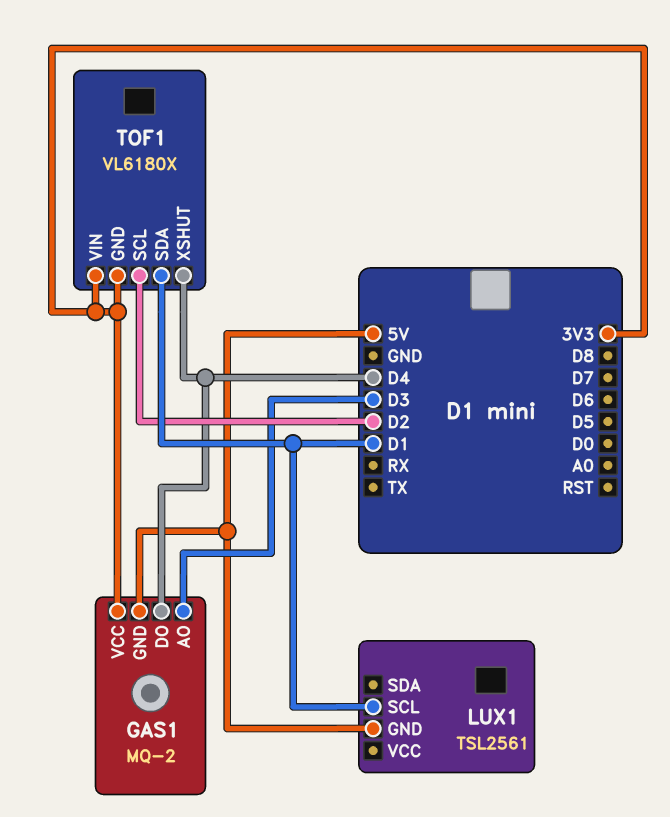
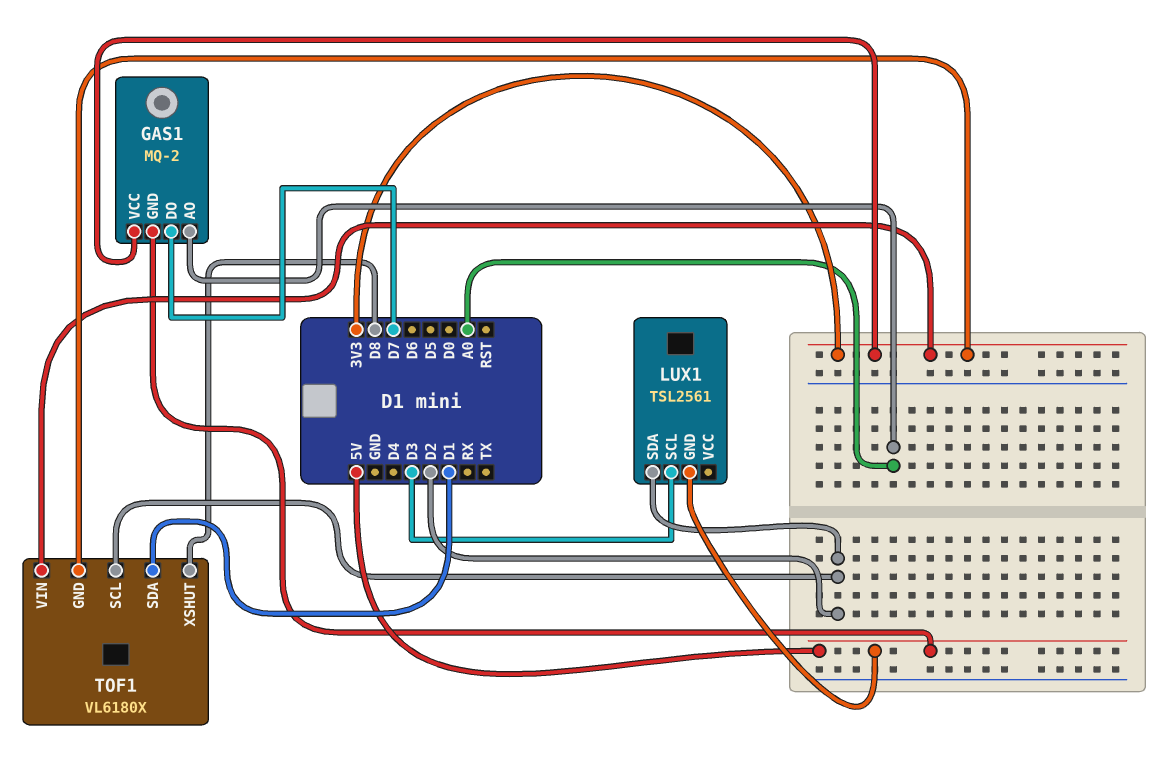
GAS1 pin AO: D3 -> A0
GAS1 pin DO: D4 -> D7
LUX1 pin SCL: D1 -> D3
LUX1 pin SDA: none -> D2
TOF1 pin XSHUT: D4 -> D8

